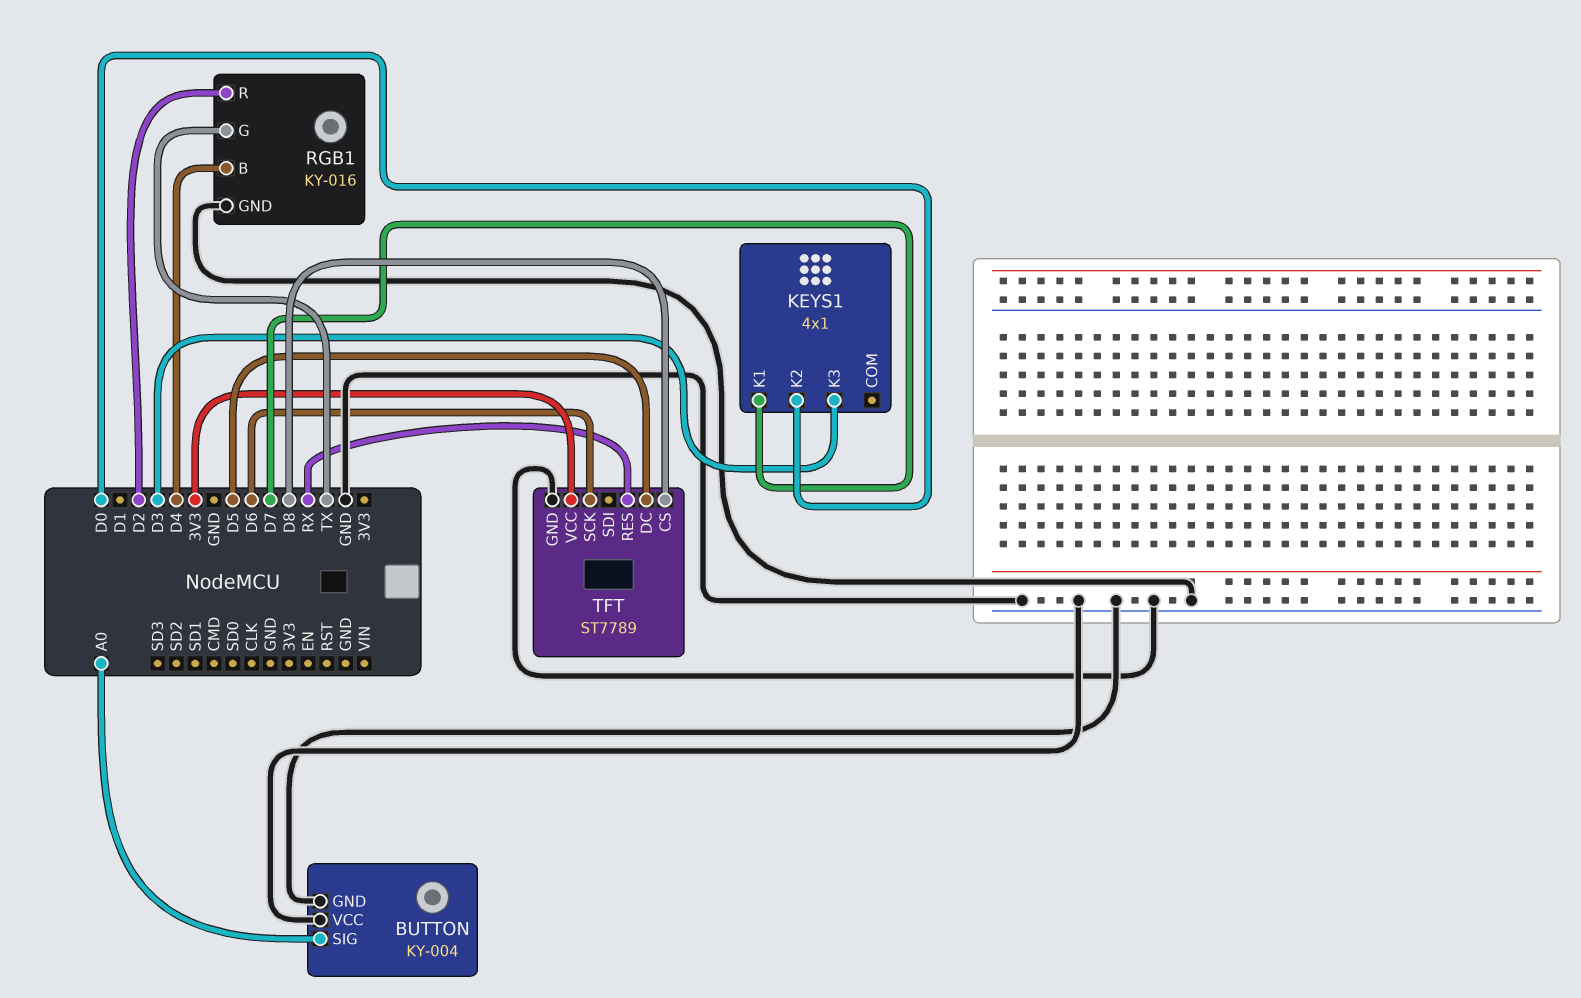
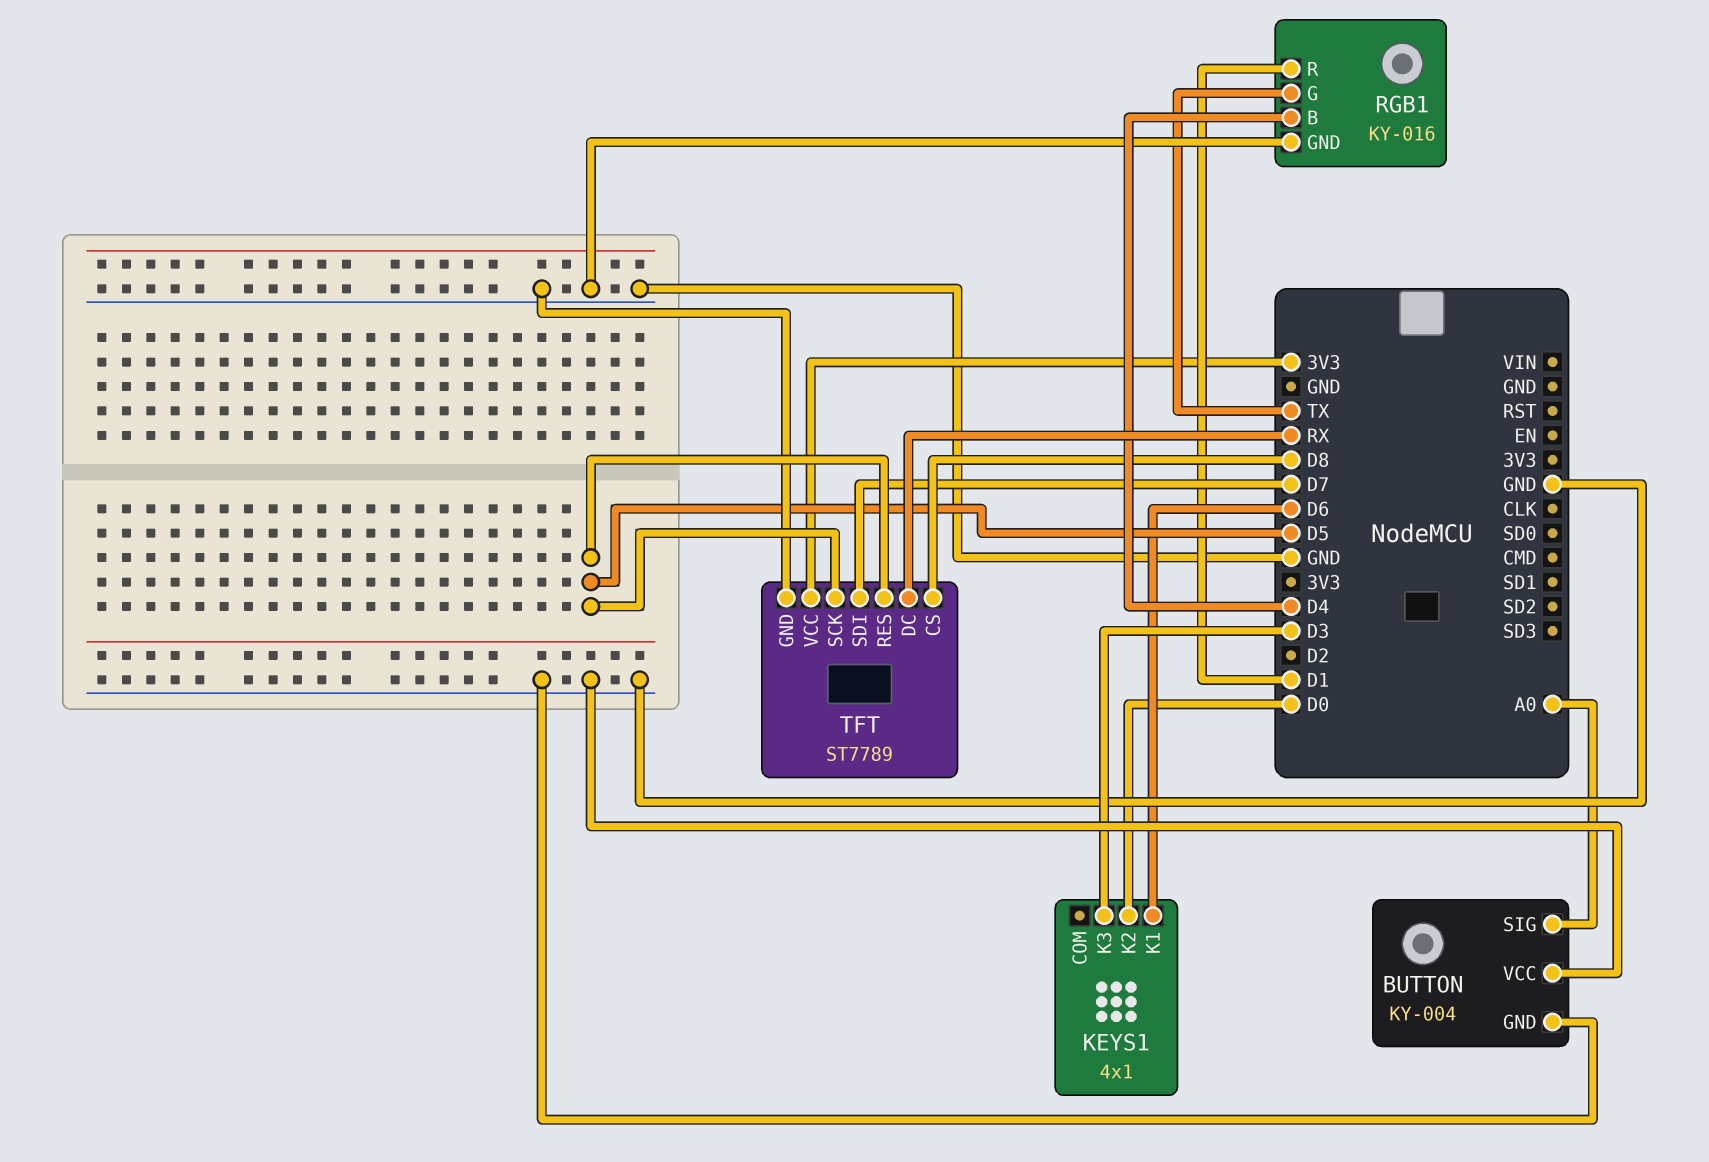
KEYS1 pin K1: D7 -> D6
RGB1 pin R: D2 -> D1
TFT pin DC: D5 -> RX
TFT pin RES: RX -> D5
TFT pin SCK: D6 -> D5
TFT pin SDI: none -> D7

